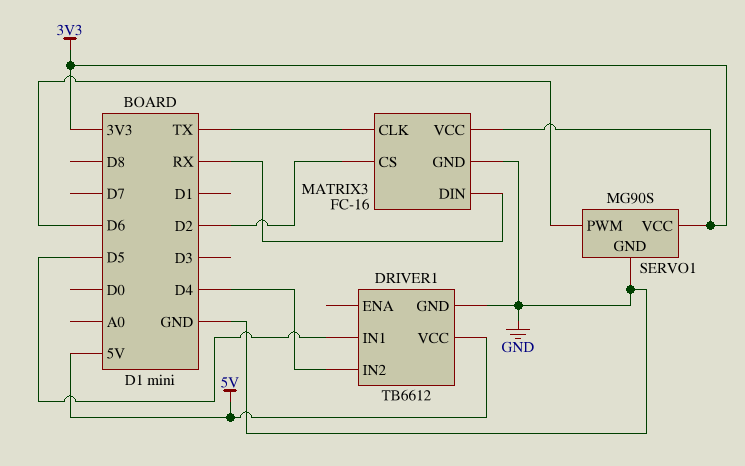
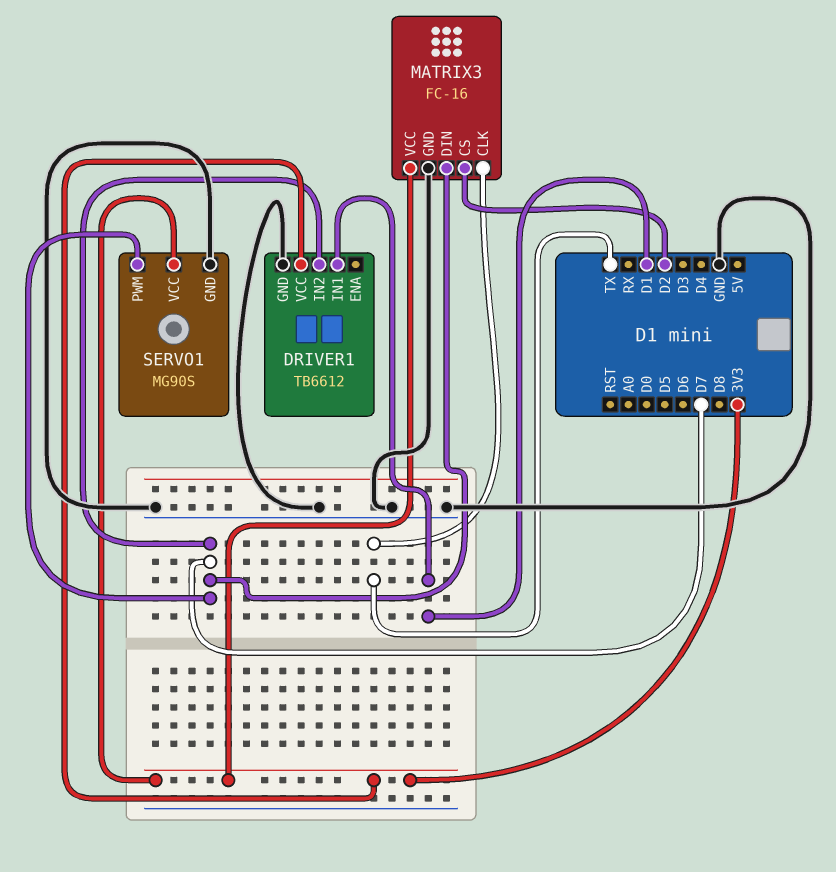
DRIVER1 pin IN1: D5 -> D1
DRIVER1 pin IN2: D4 -> D7
DRIVER1 pin VCC: 5V -> 3V3
MATRIX3 pin DIN: RX -> D7
SERVO1 pin PWM: D6 -> D7

